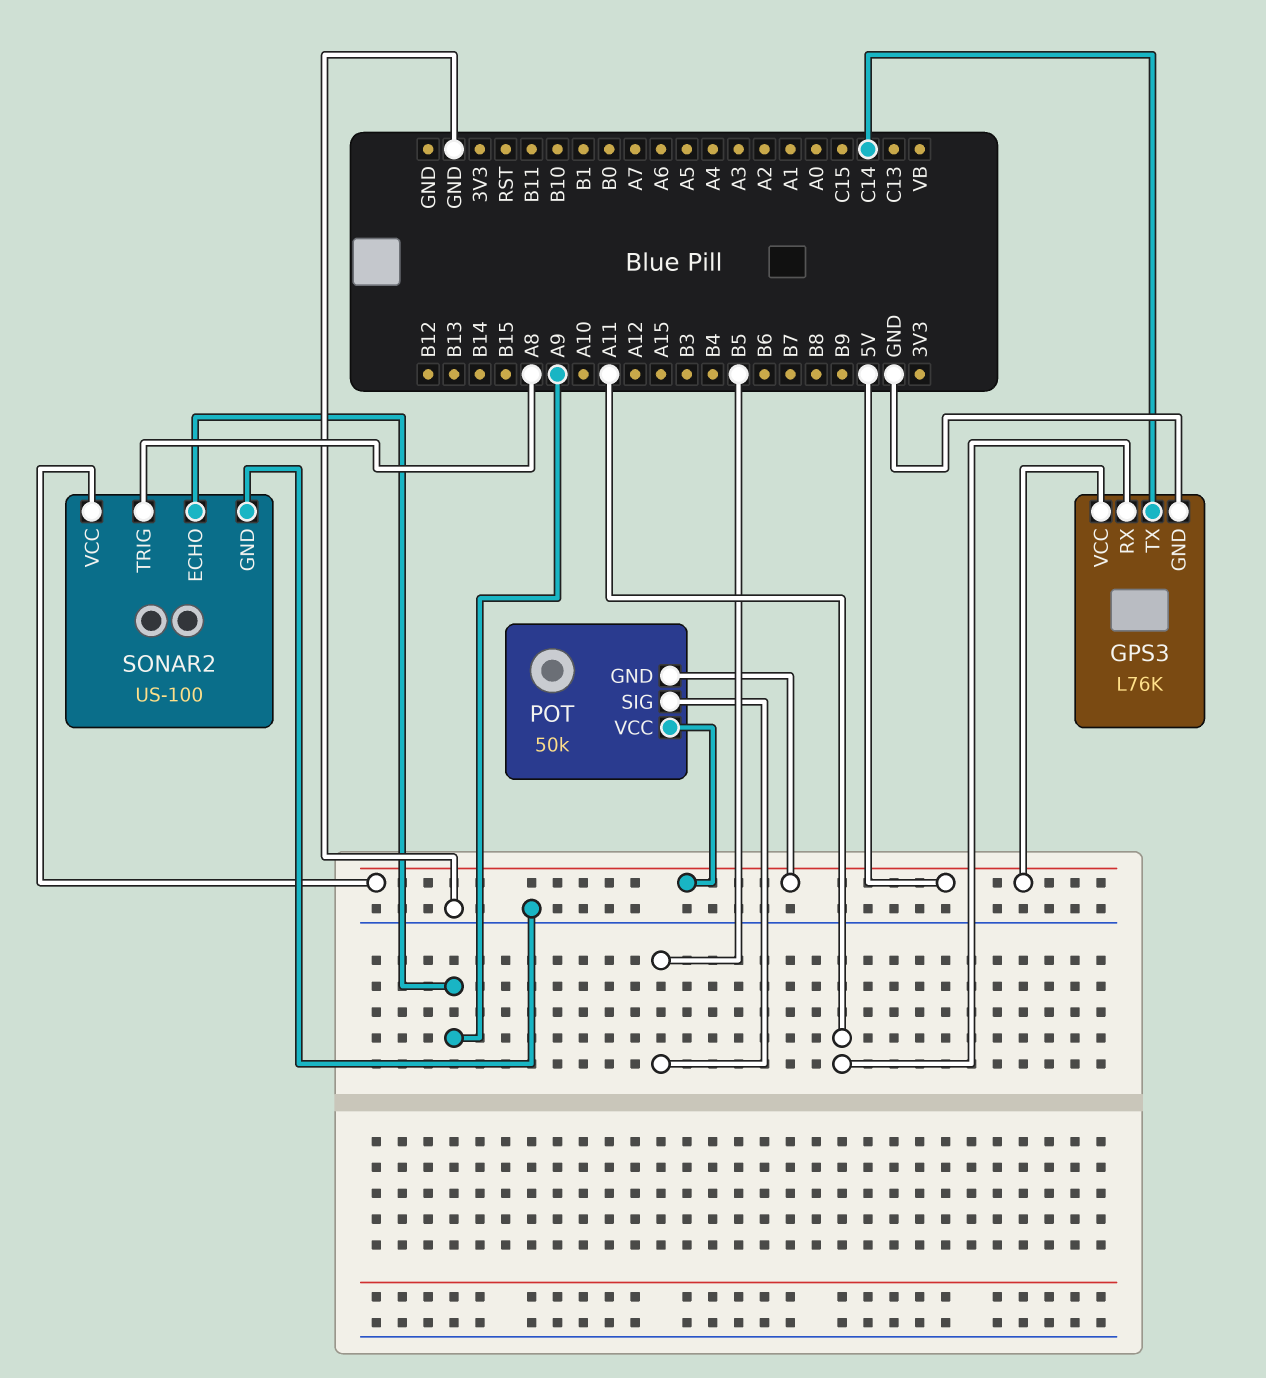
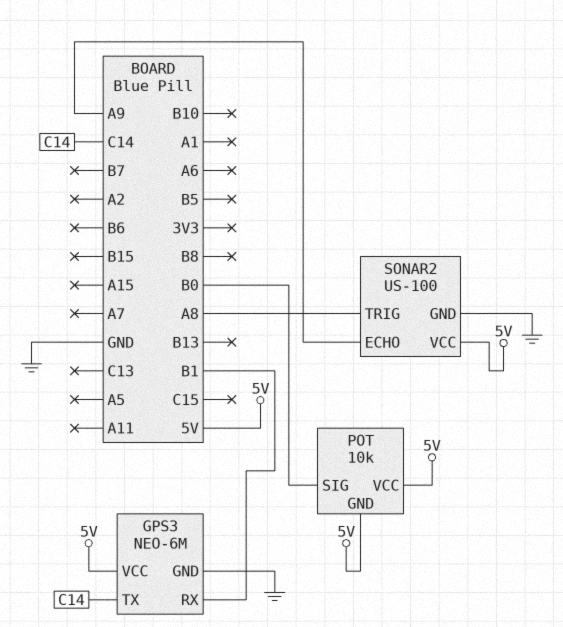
GPS3: L76K -> NEO-6M
GPS3 pin RX: A11 -> B1
POT: 50k -> 10k
POT pin SIG: B5 -> B0

